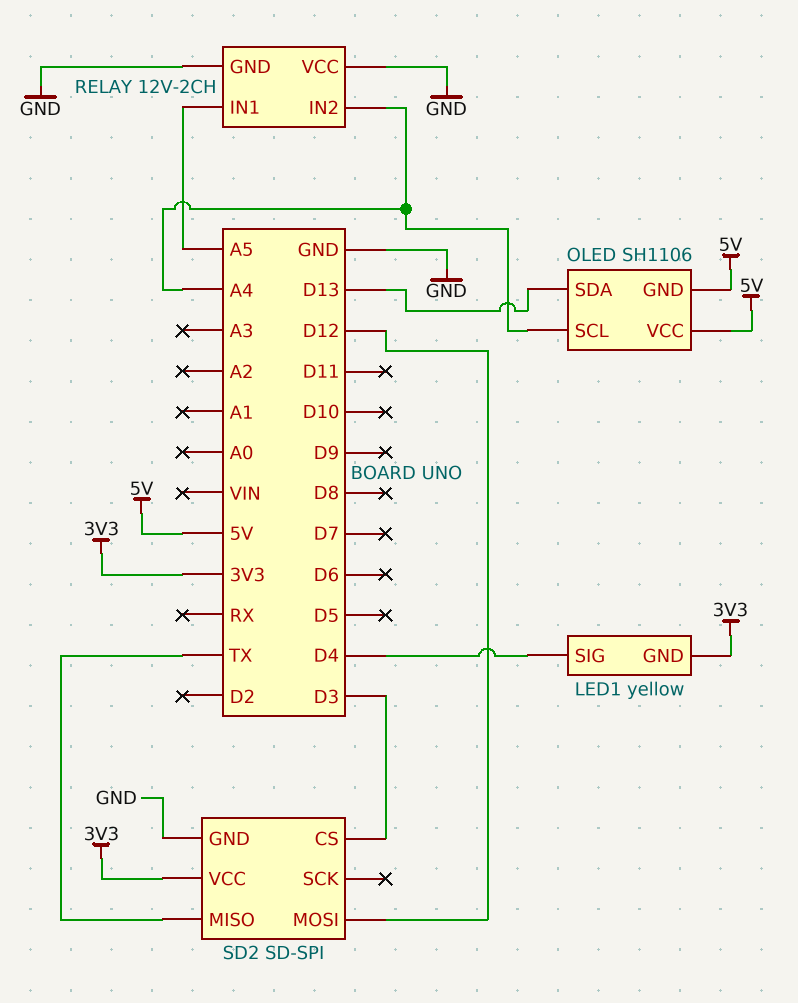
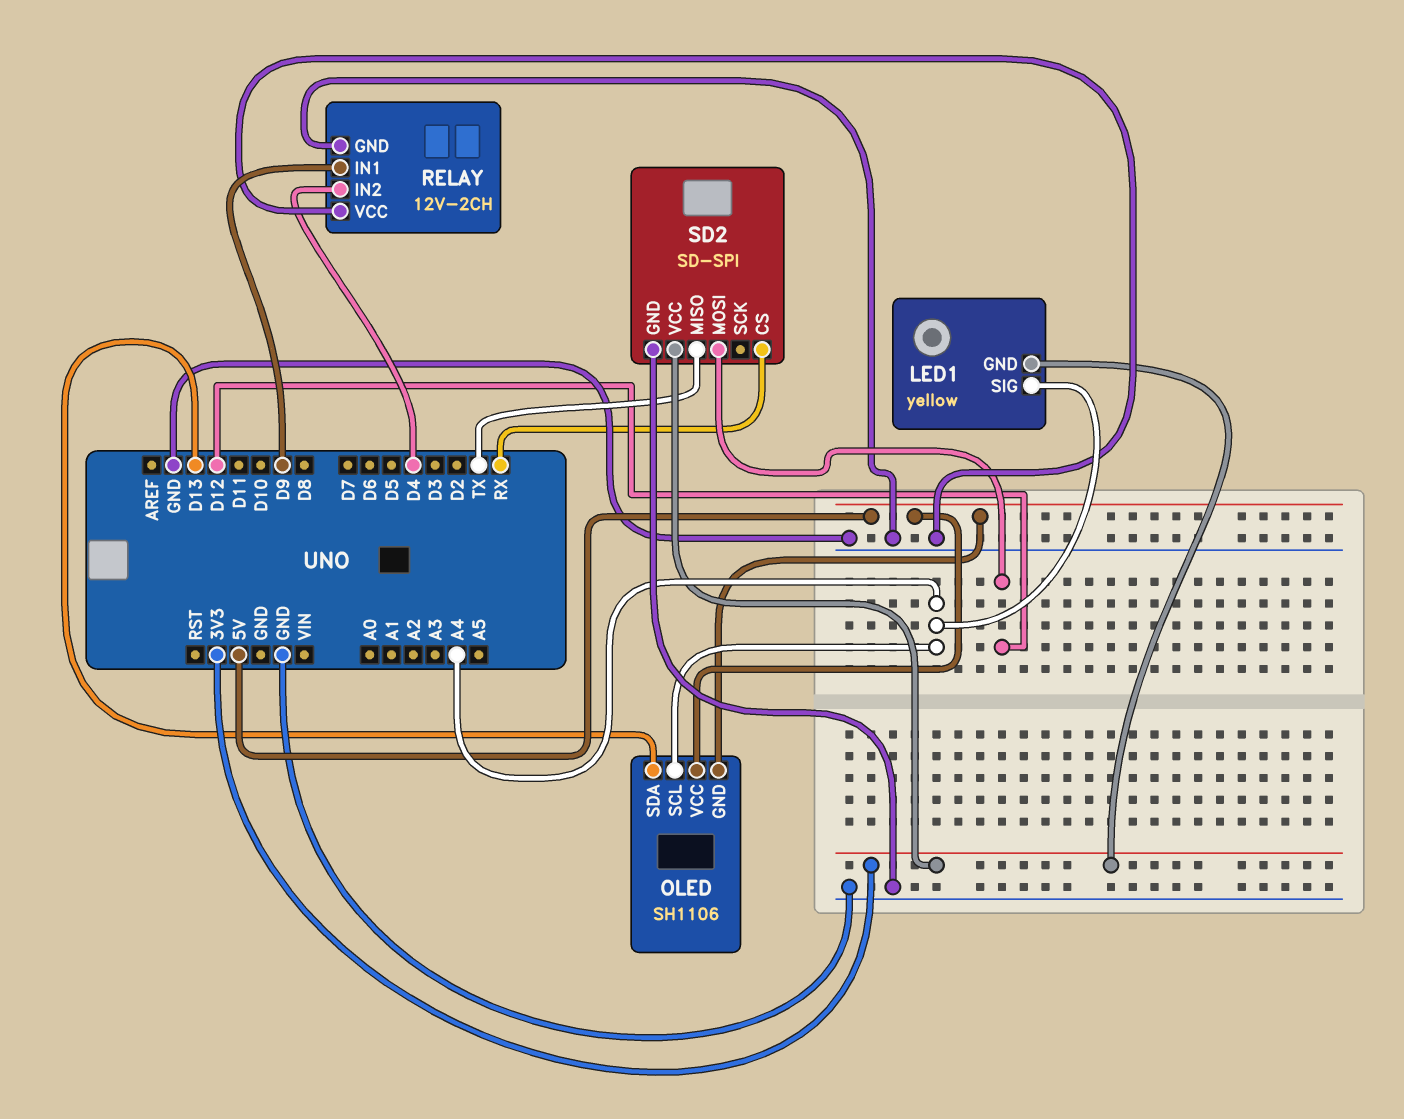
LED1 pin SIG: D4 -> A4
RELAY pin IN1: A5 -> D9
RELAY pin IN2: A4 -> D4
SD2 pin CS: D3 -> RX

